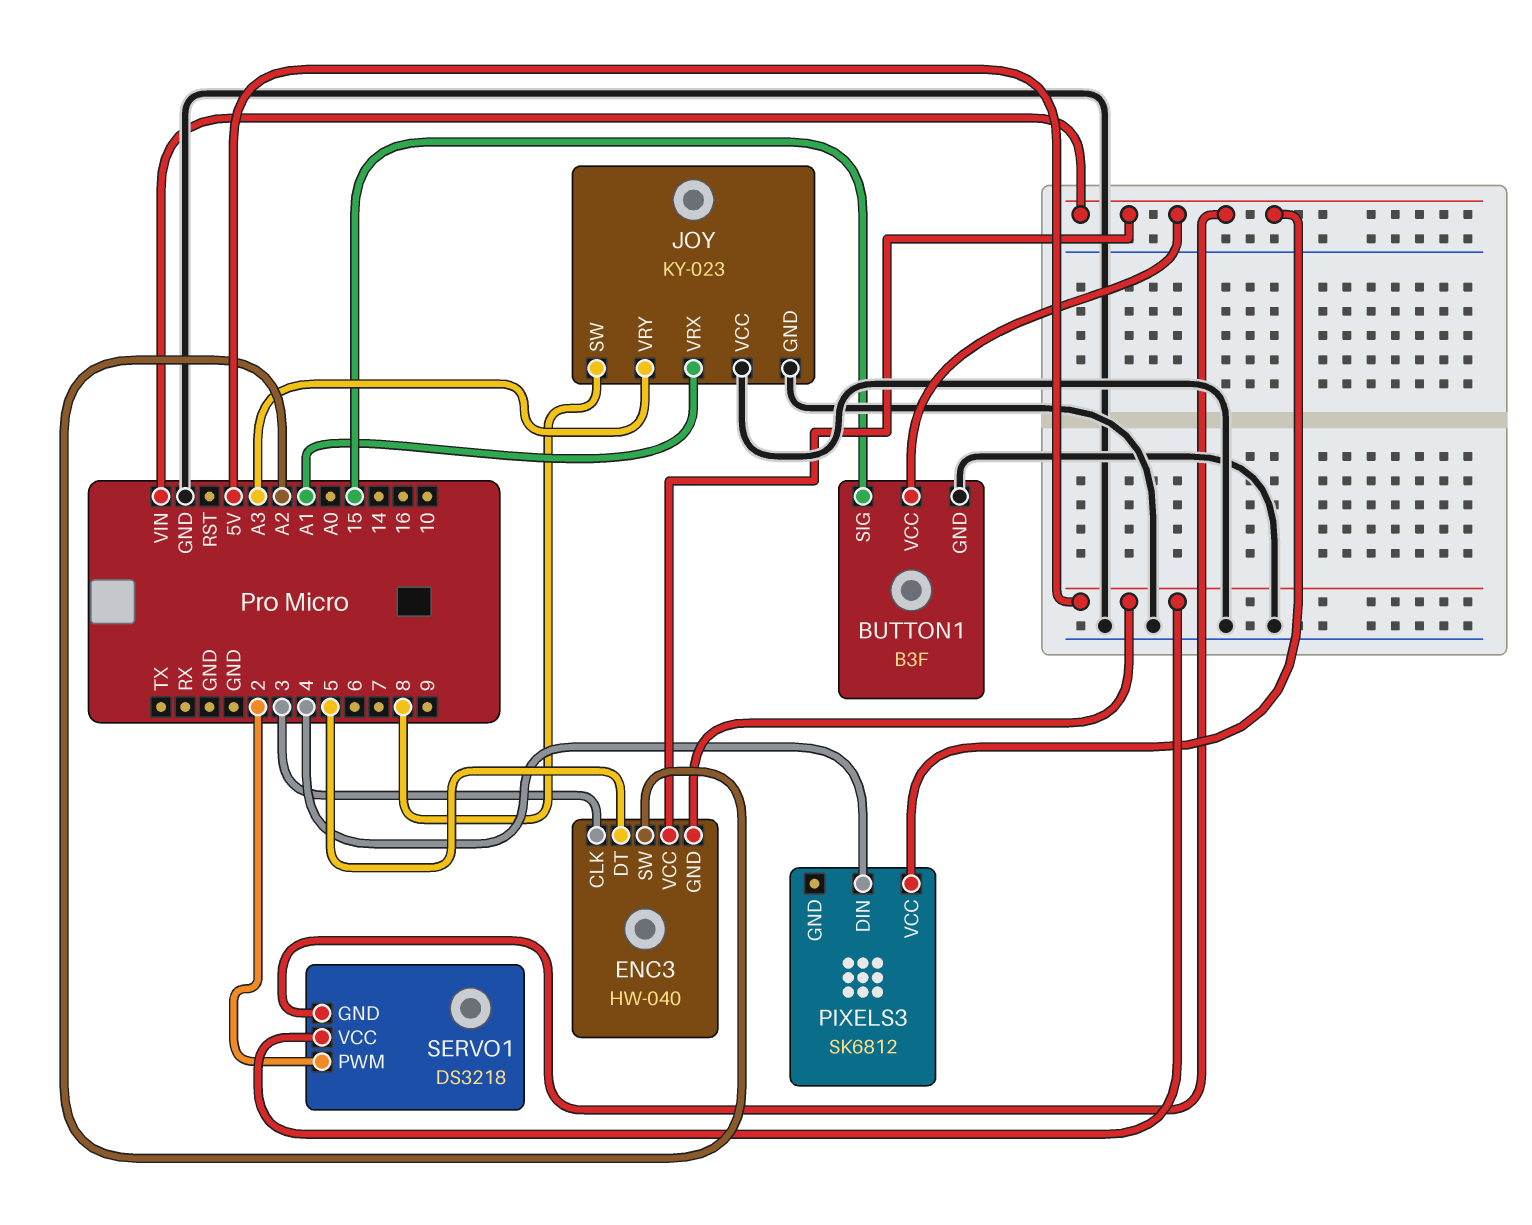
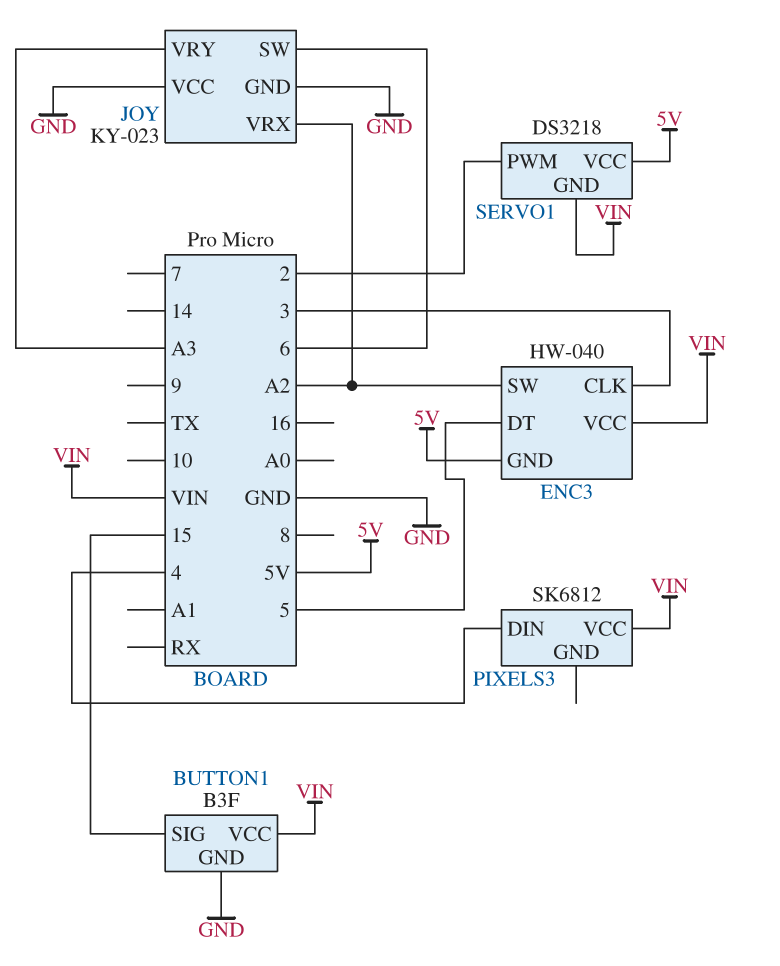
JOY pin SW: 8 -> 6
JOY pin VRX: A1 -> A2

